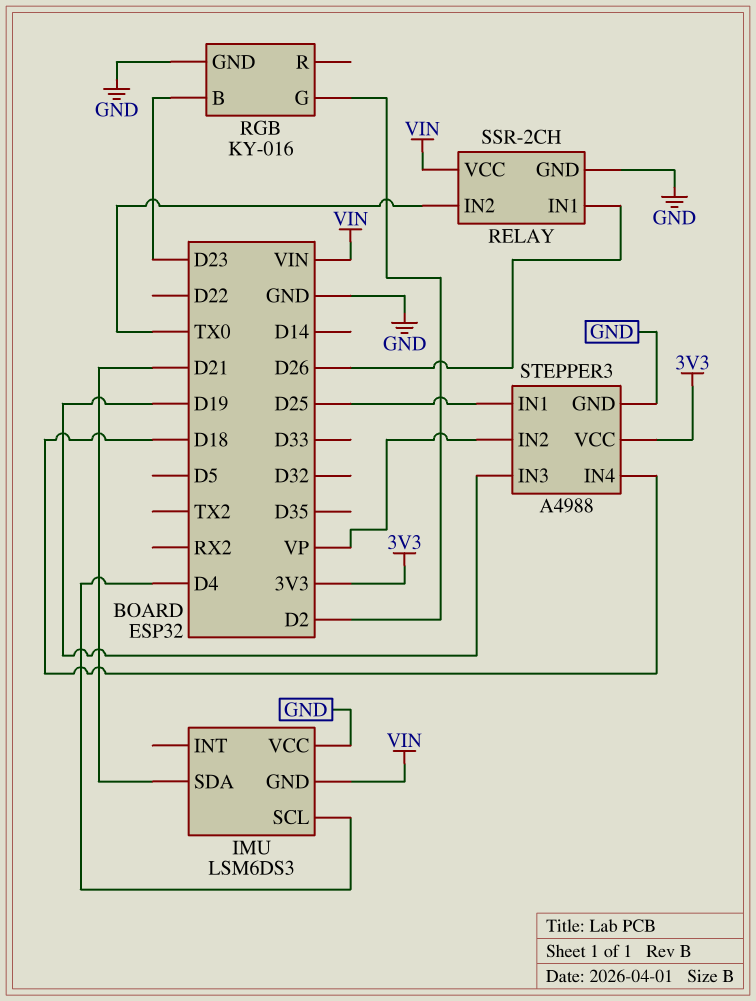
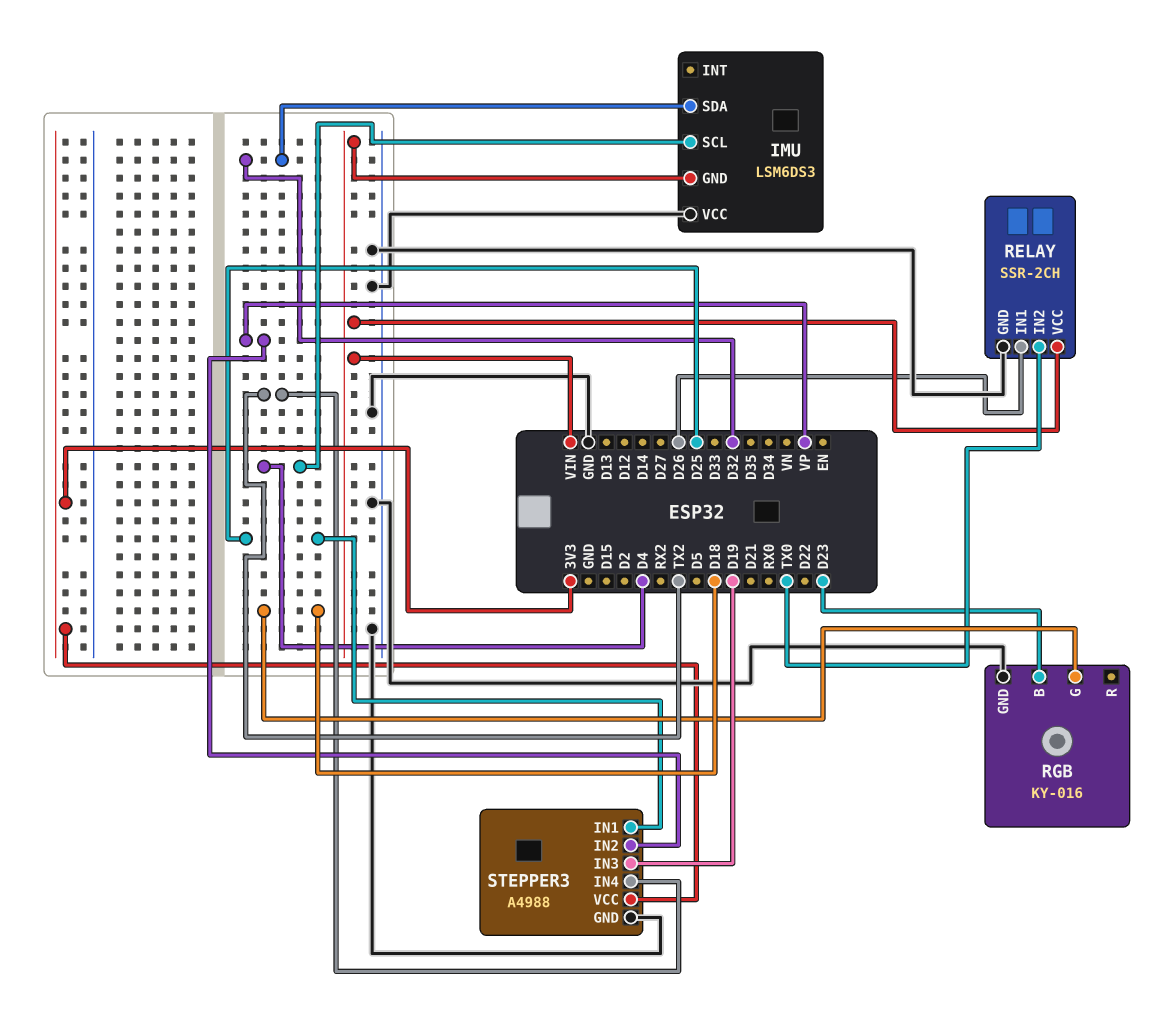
IMU pin SDA: D21 -> D32
RGB pin G: D2 -> D18
STEPPER3 pin IN4: D18 -> TX2

